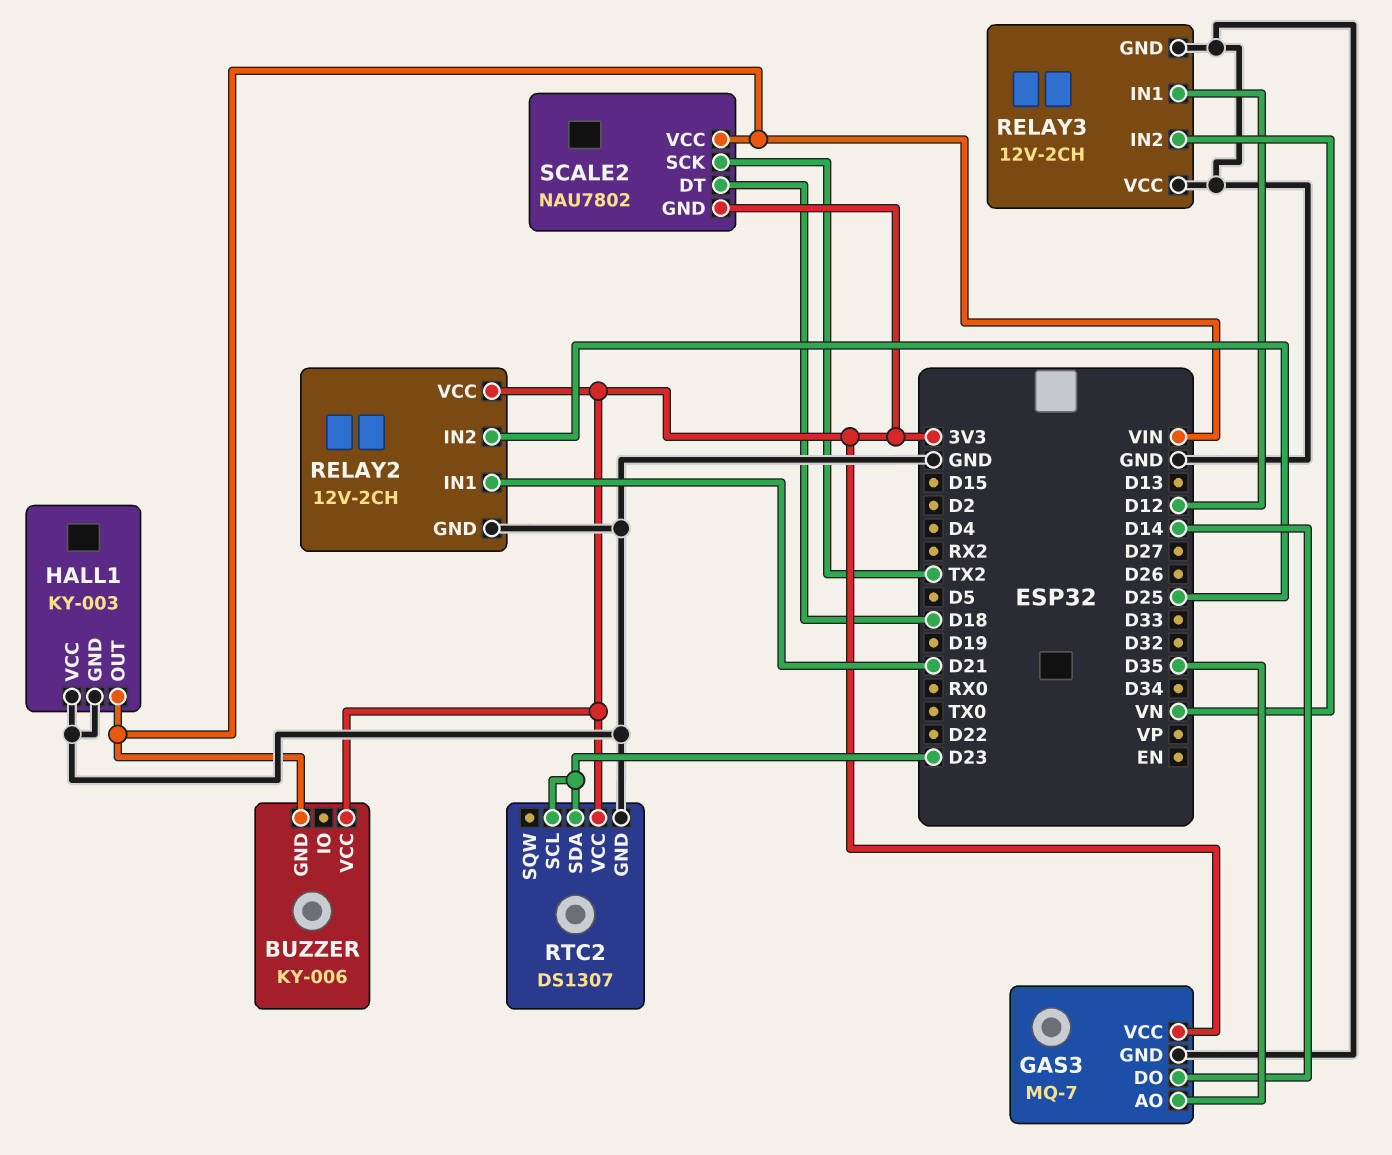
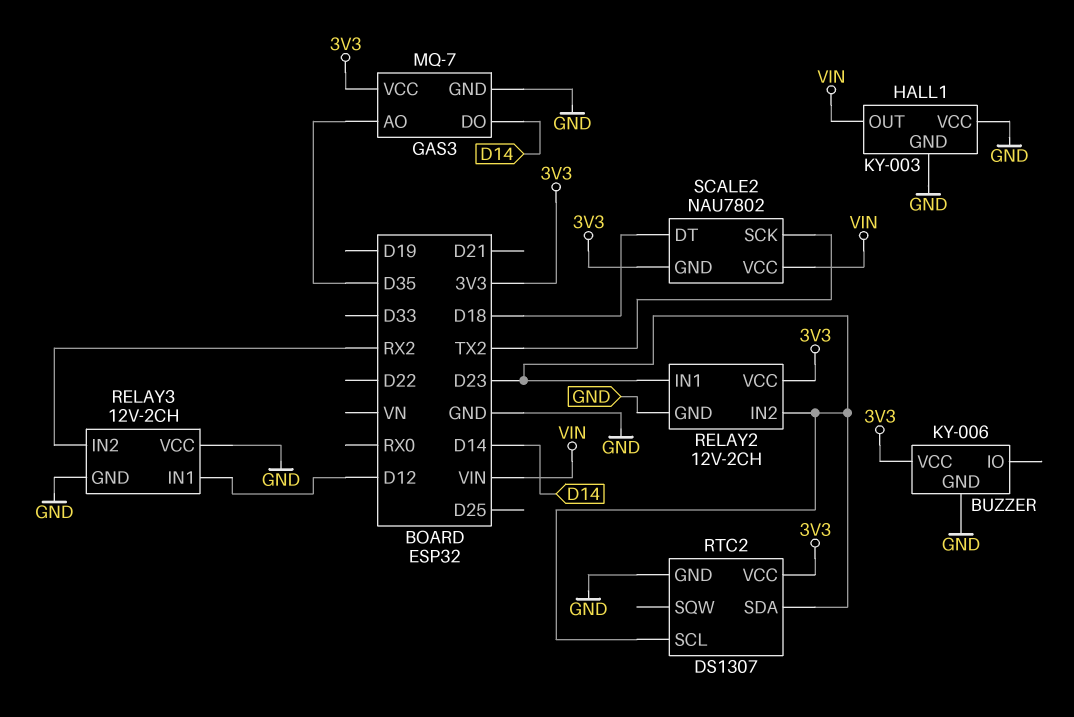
BUZZER pin GND: VIN -> GND
RELAY2 pin IN1: D21 -> D23
RELAY2 pin IN2: D25 -> D23
RELAY3 pin IN2: VN -> RX2

